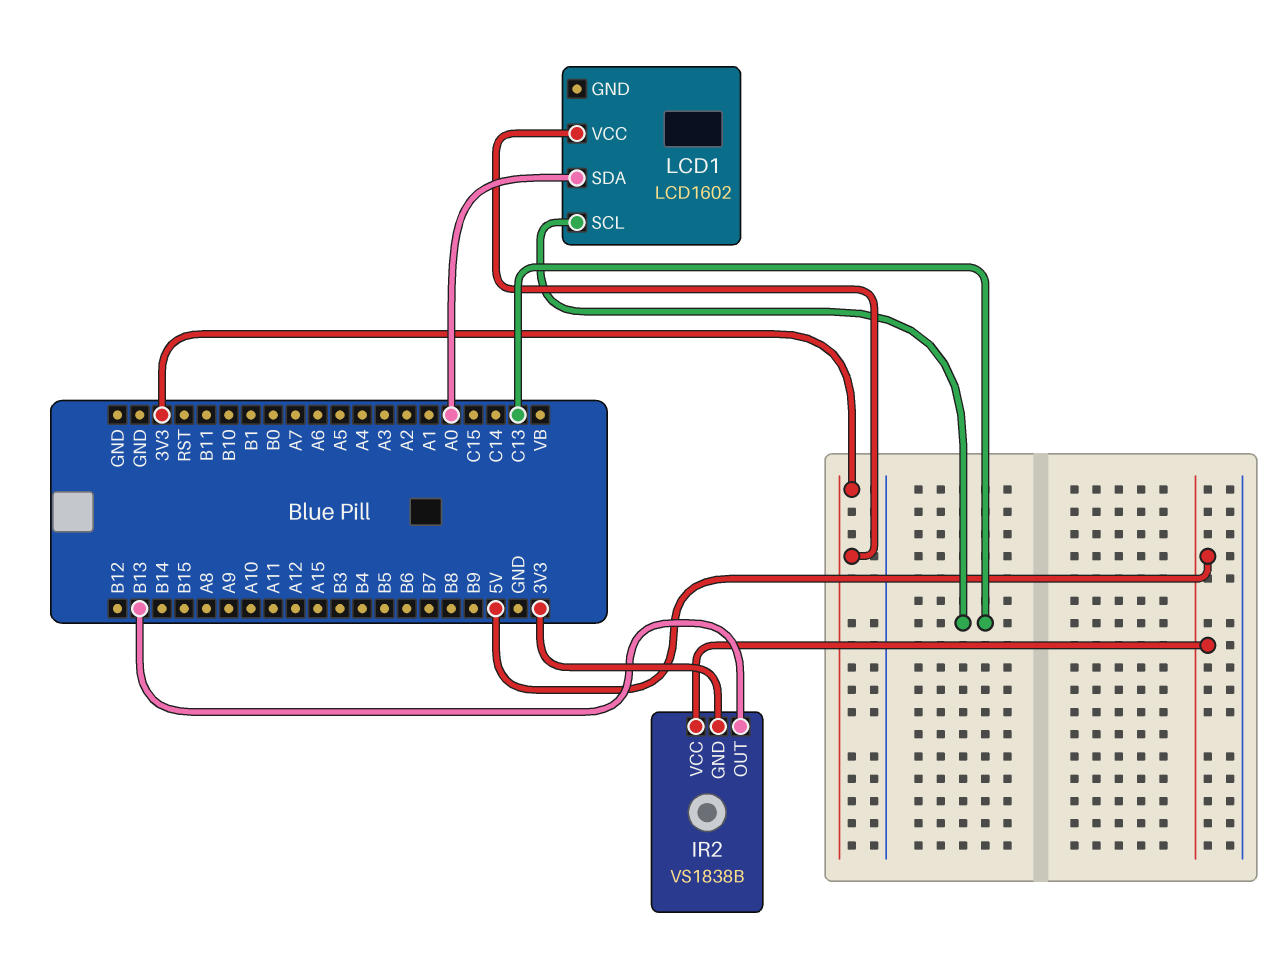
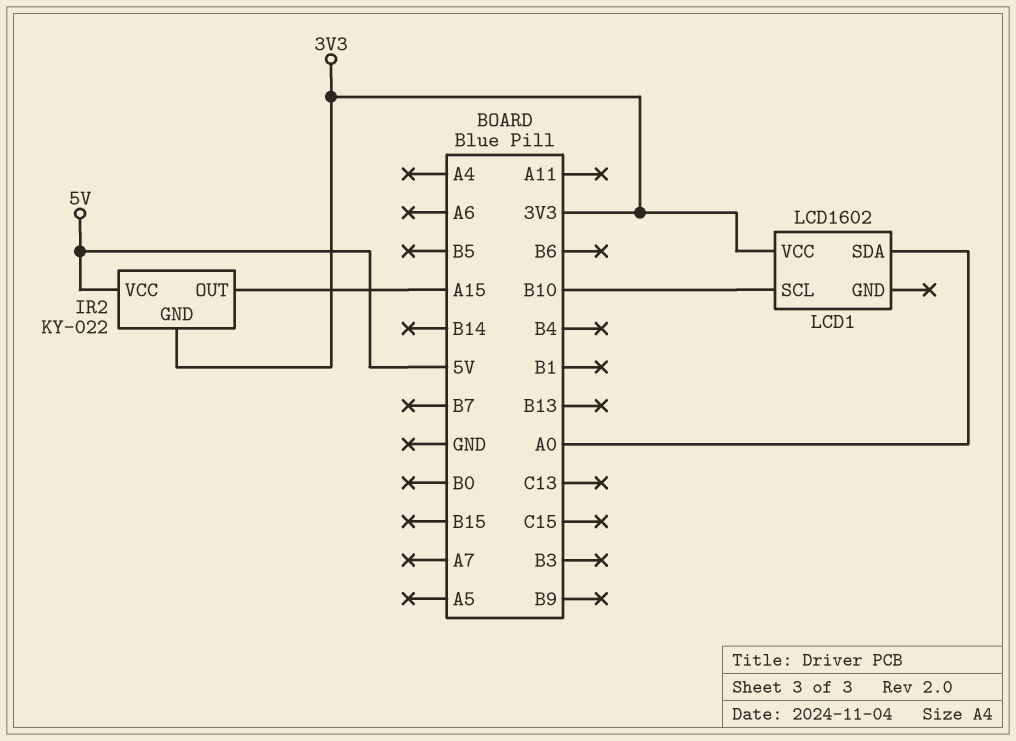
IR2: VS1838B -> KY-022
IR2 pin OUT: B13 -> A15
LCD1 pin SCL: C13 -> B10

